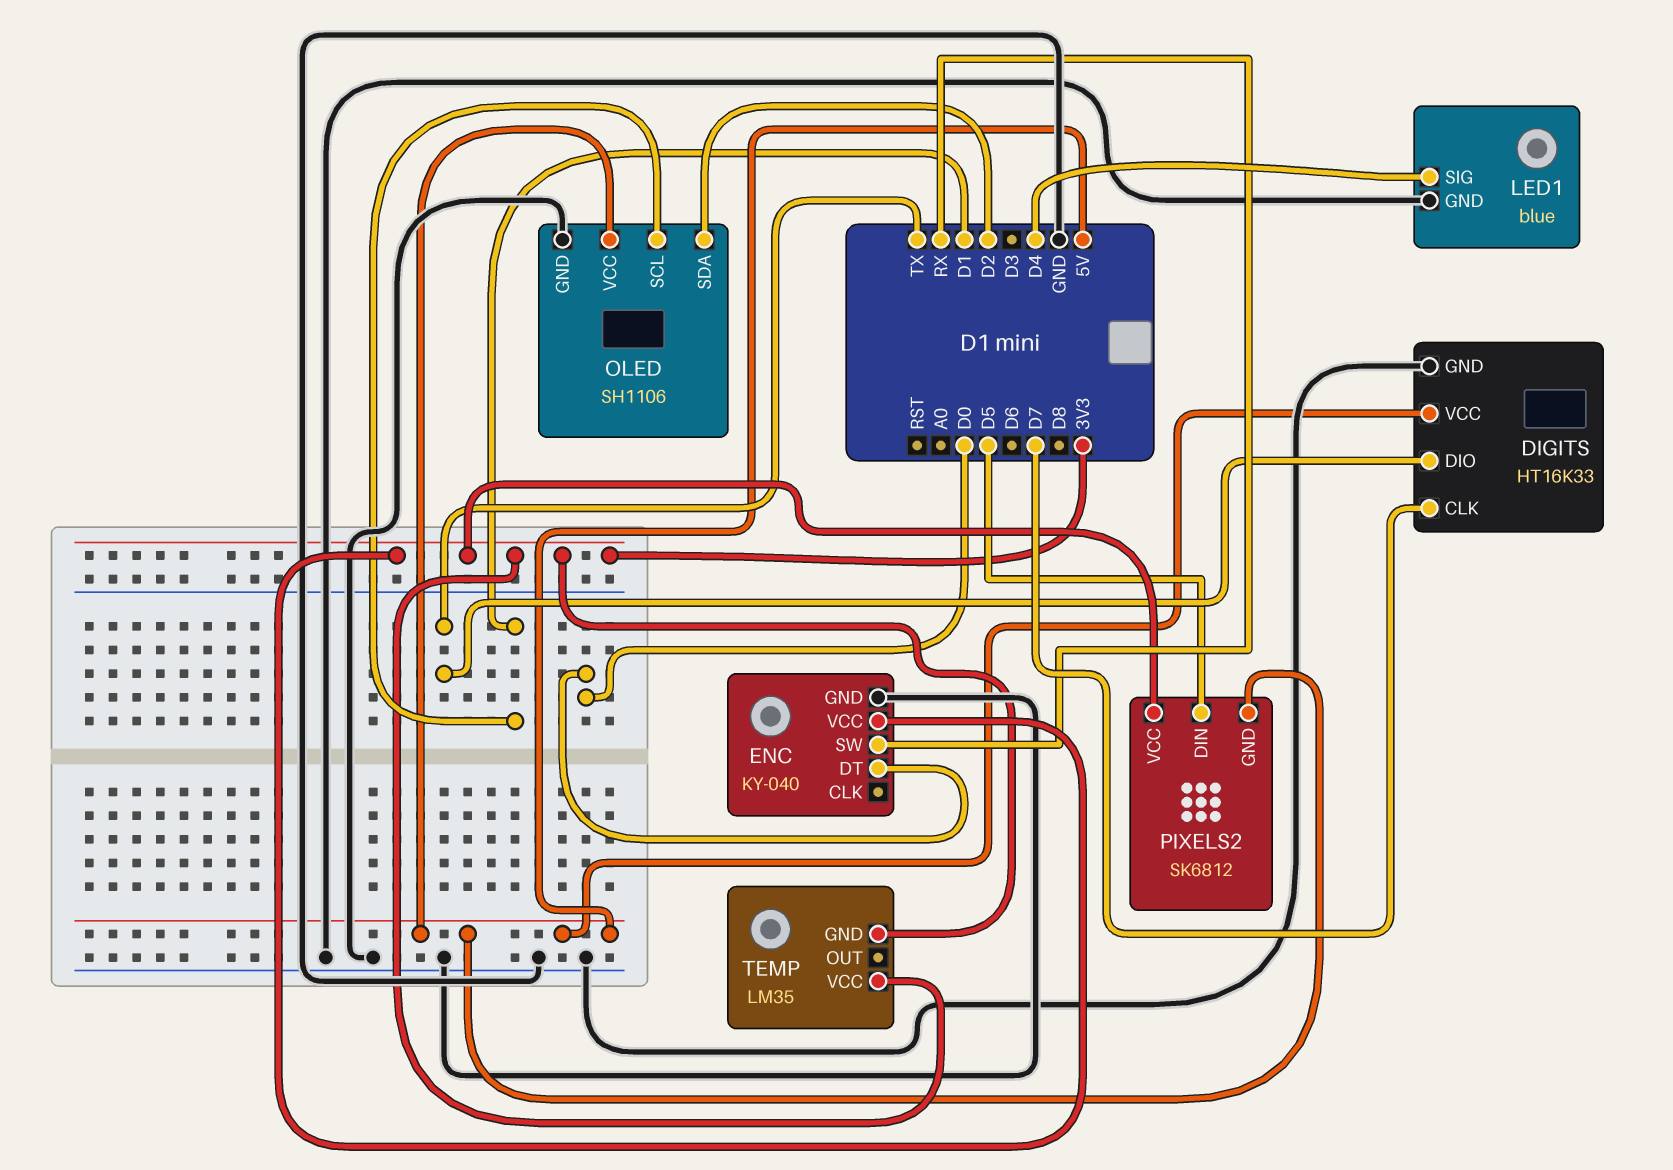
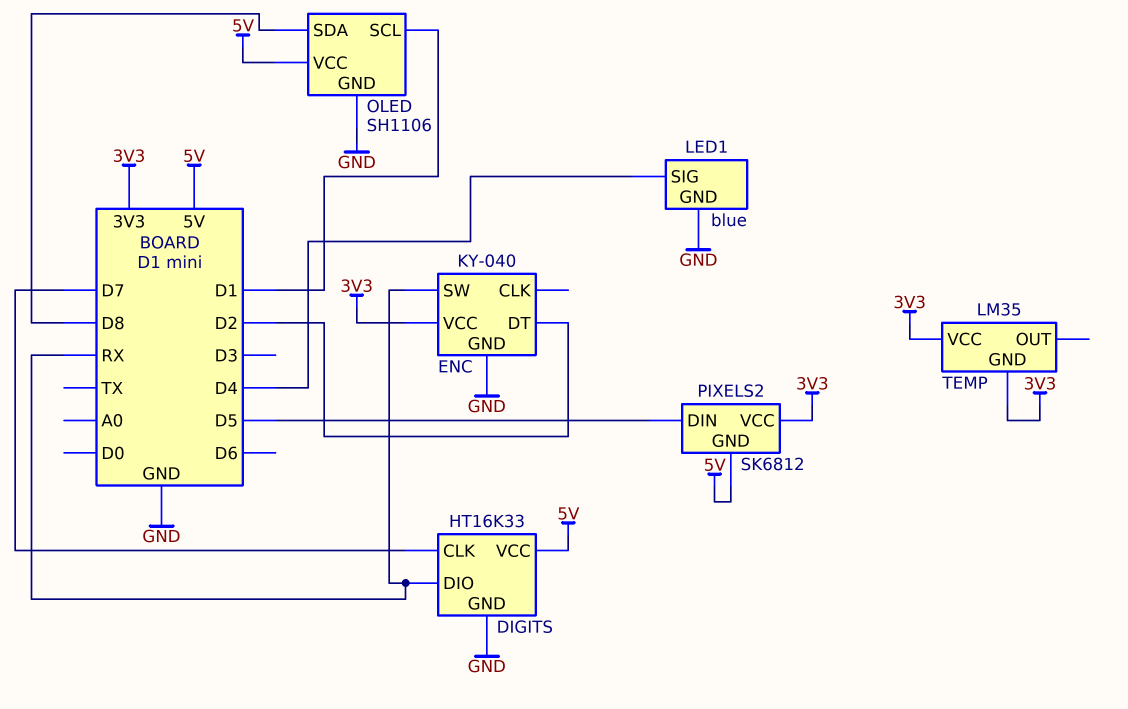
DIGITS pin DIO: TX -> RX
ENC pin DT: D0 -> D2
OLED pin SDA: D2 -> D8

